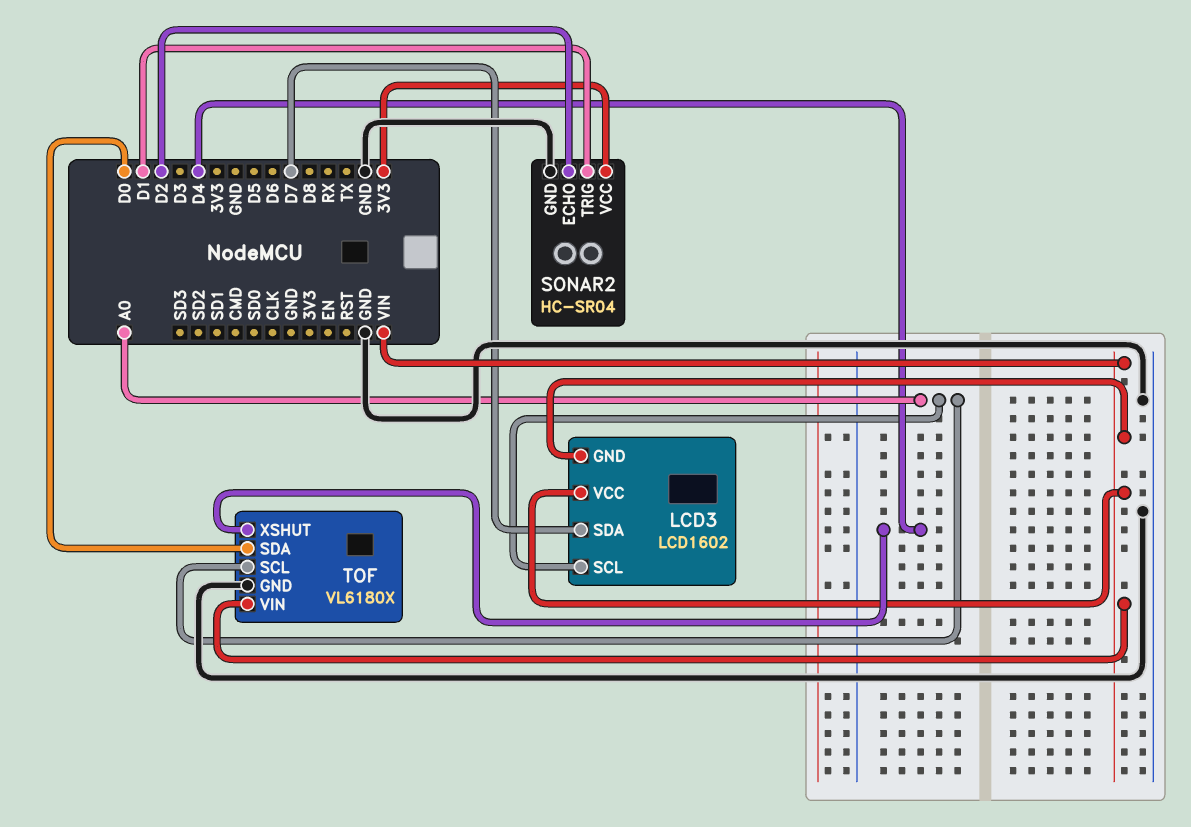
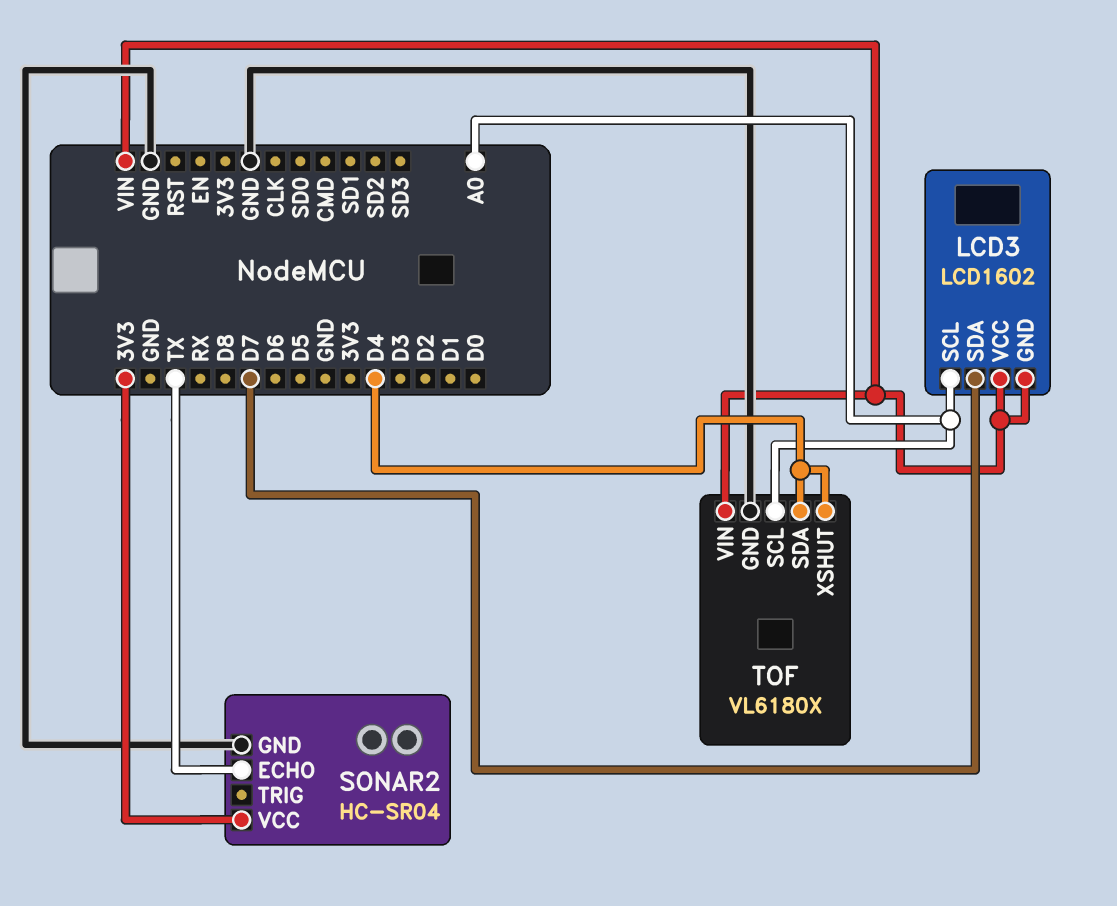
SONAR2 pin ECHO: D2 -> TX
SONAR2 pin TRIG: D1 -> none
TOF pin SDA: D0 -> D4

